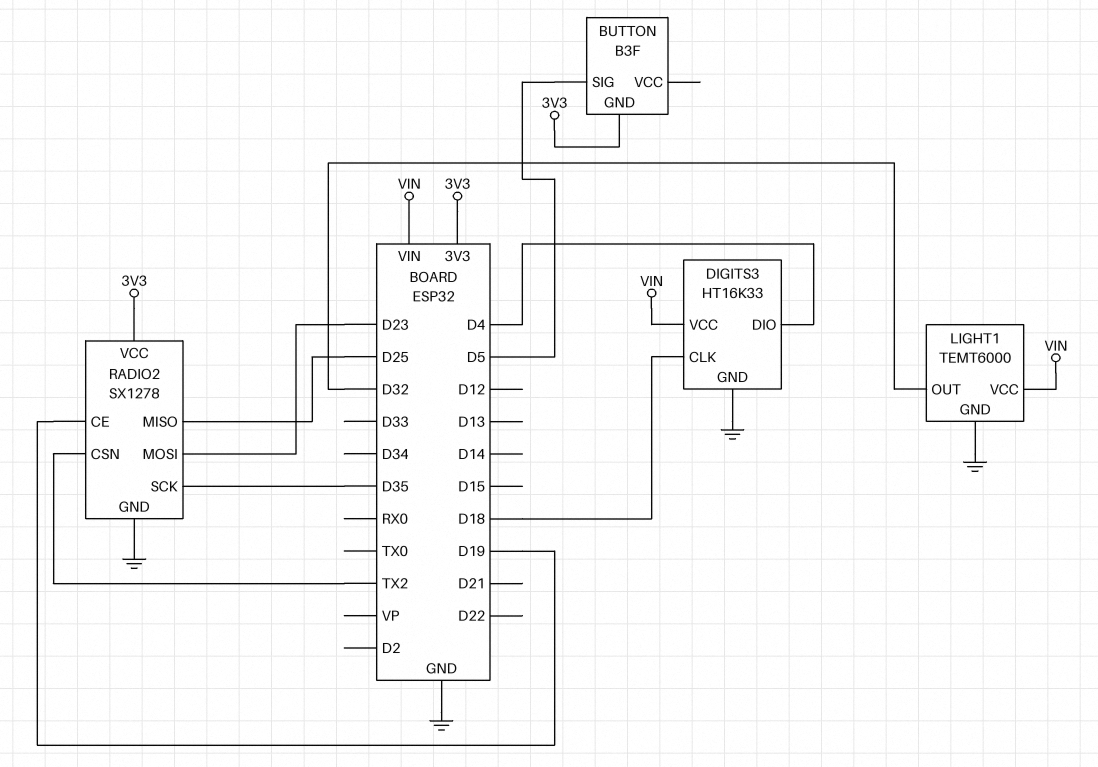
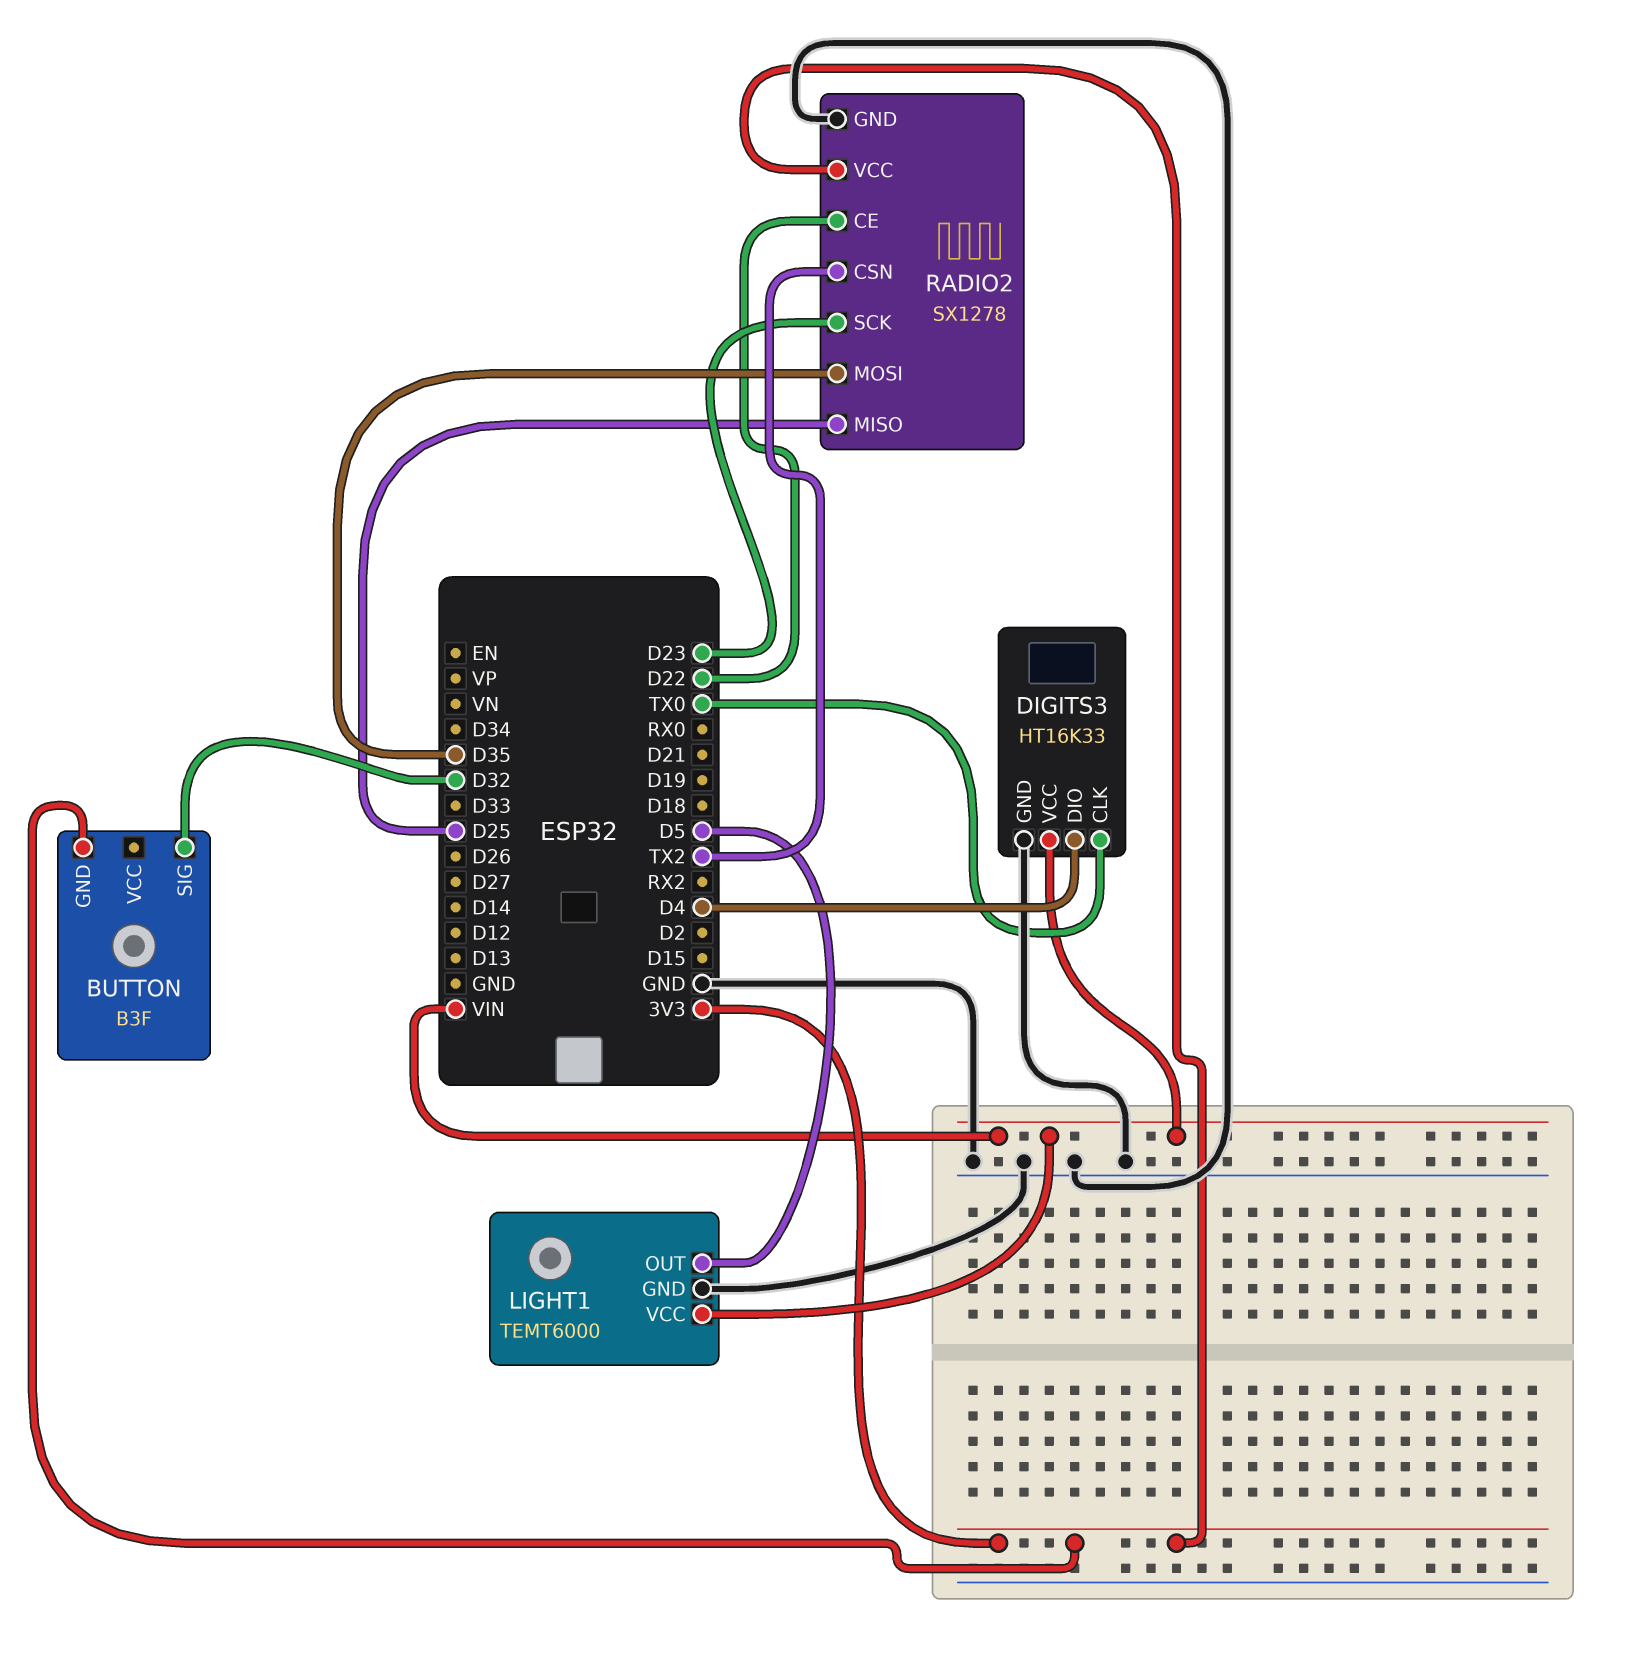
BUTTON pin SIG: D5 -> D32
DIGITS3 pin CLK: D18 -> TX0
LIGHT1 pin OUT: D32 -> D5
RADIO2 pin CE: D19 -> D22
RADIO2 pin MOSI: D23 -> D35
RADIO2 pin SCK: D35 -> D23

